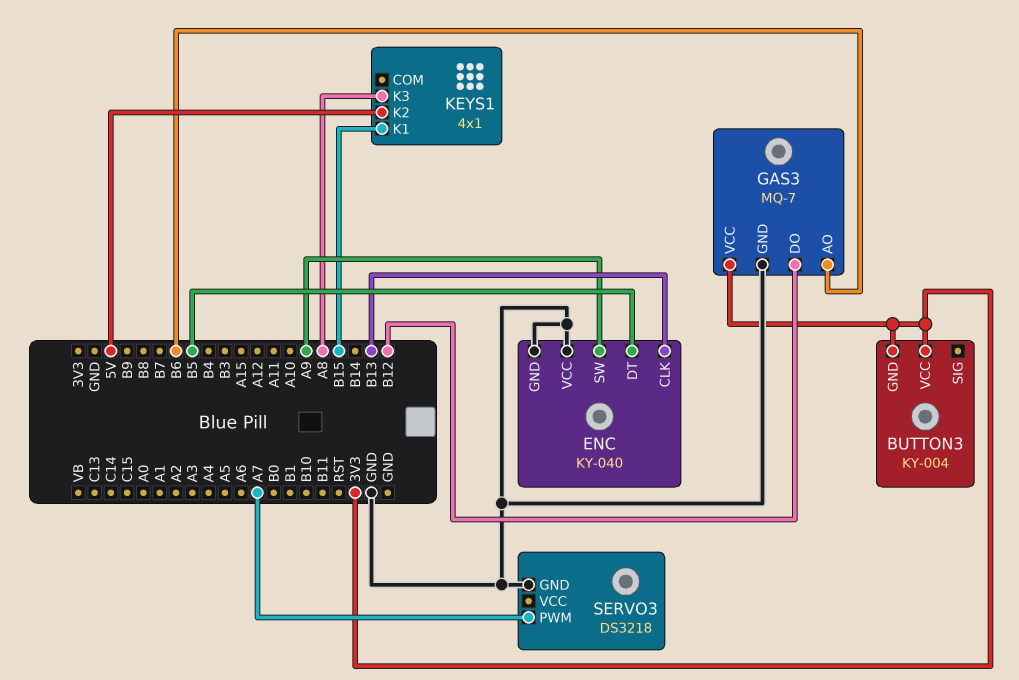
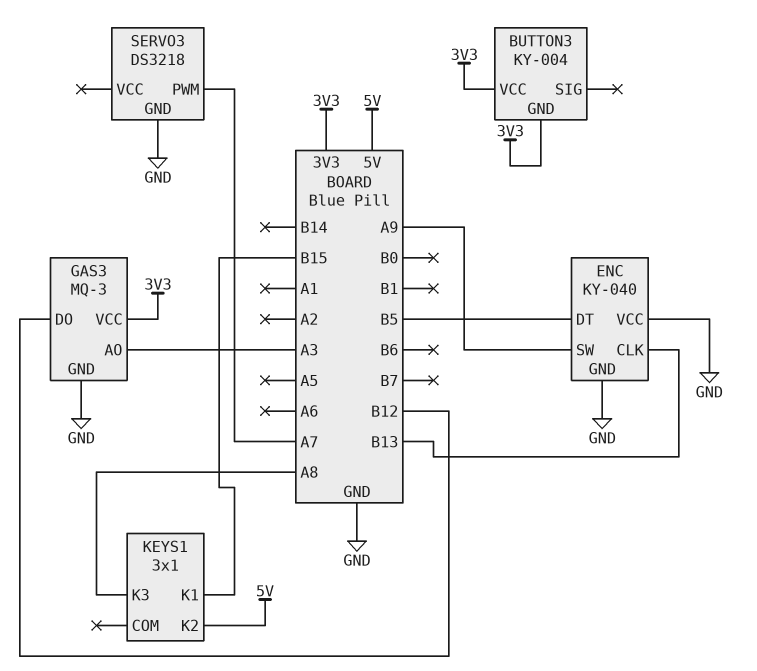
GAS3: MQ-7 -> MQ-3
GAS3 pin AO: B6 -> A3
KEYS1: 4x1 -> 3x1

